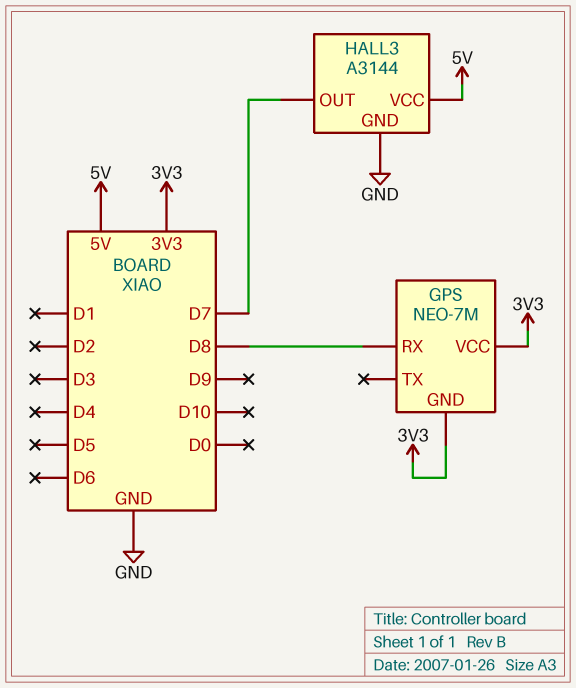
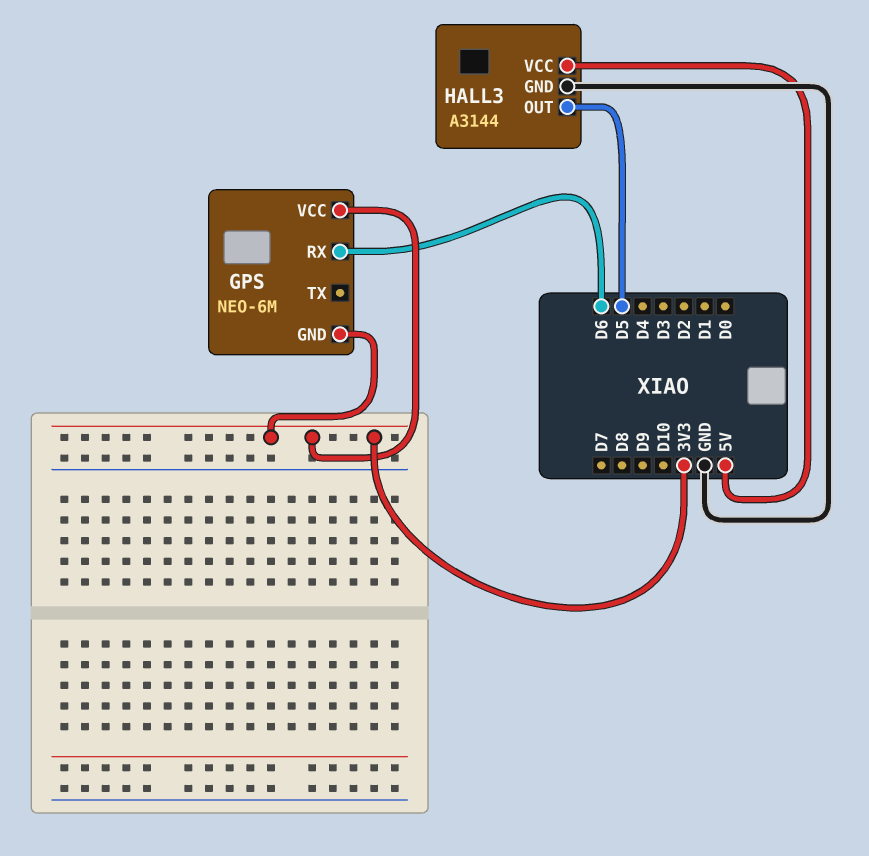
GPS: NEO-7M -> NEO-6M
GPS pin RX: D8 -> D6
HALL3 pin OUT: D7 -> D5

